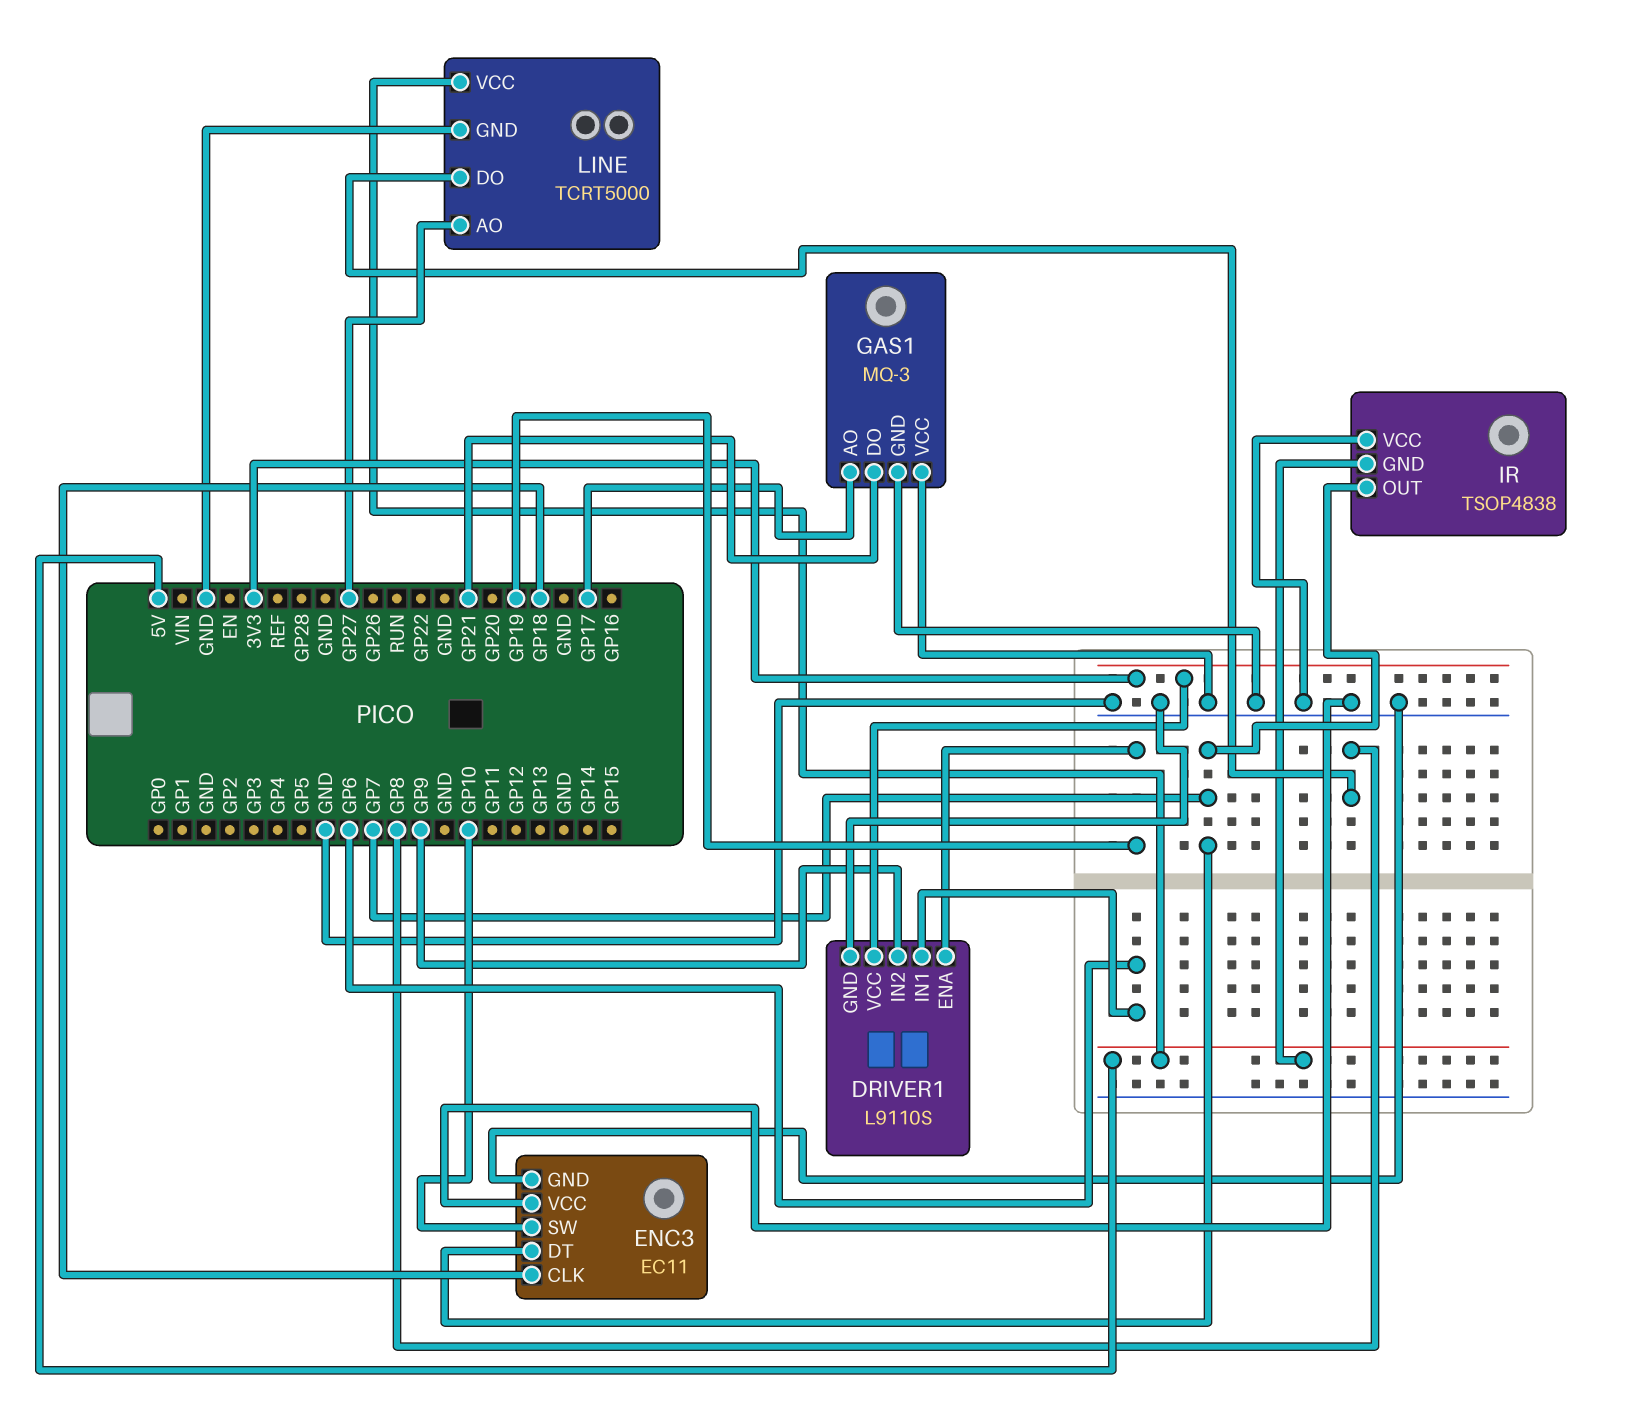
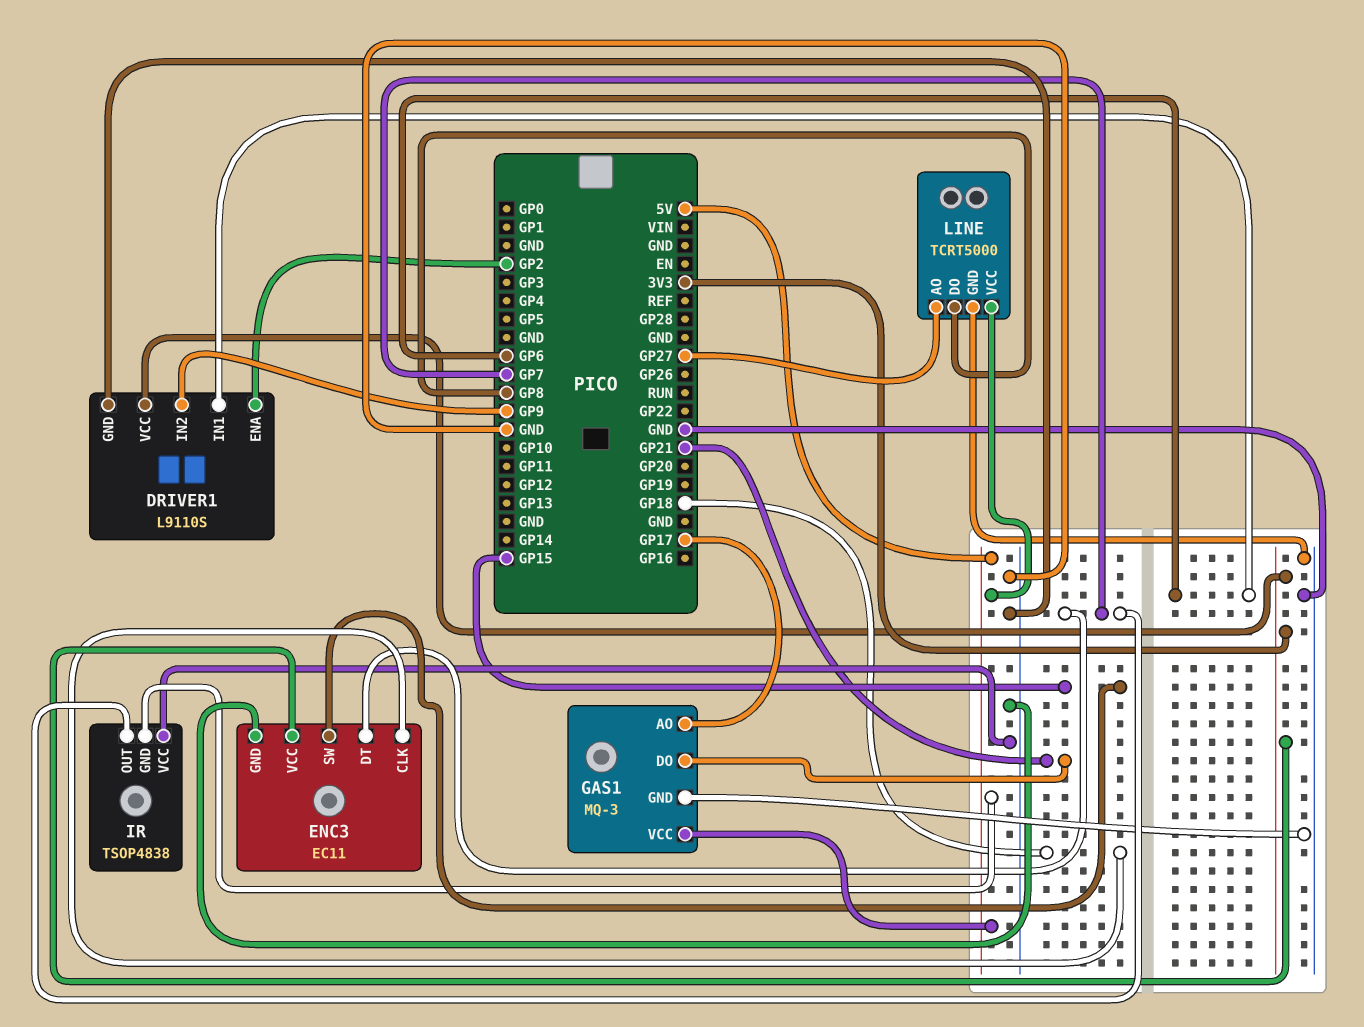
DRIVER1 pin ENA: GP19 -> GP2
ENC3 pin SW: GP10 -> GP15
ENC3 pin VCC: GND -> 3V3
GAS1 pin VCC: GND -> 5V

